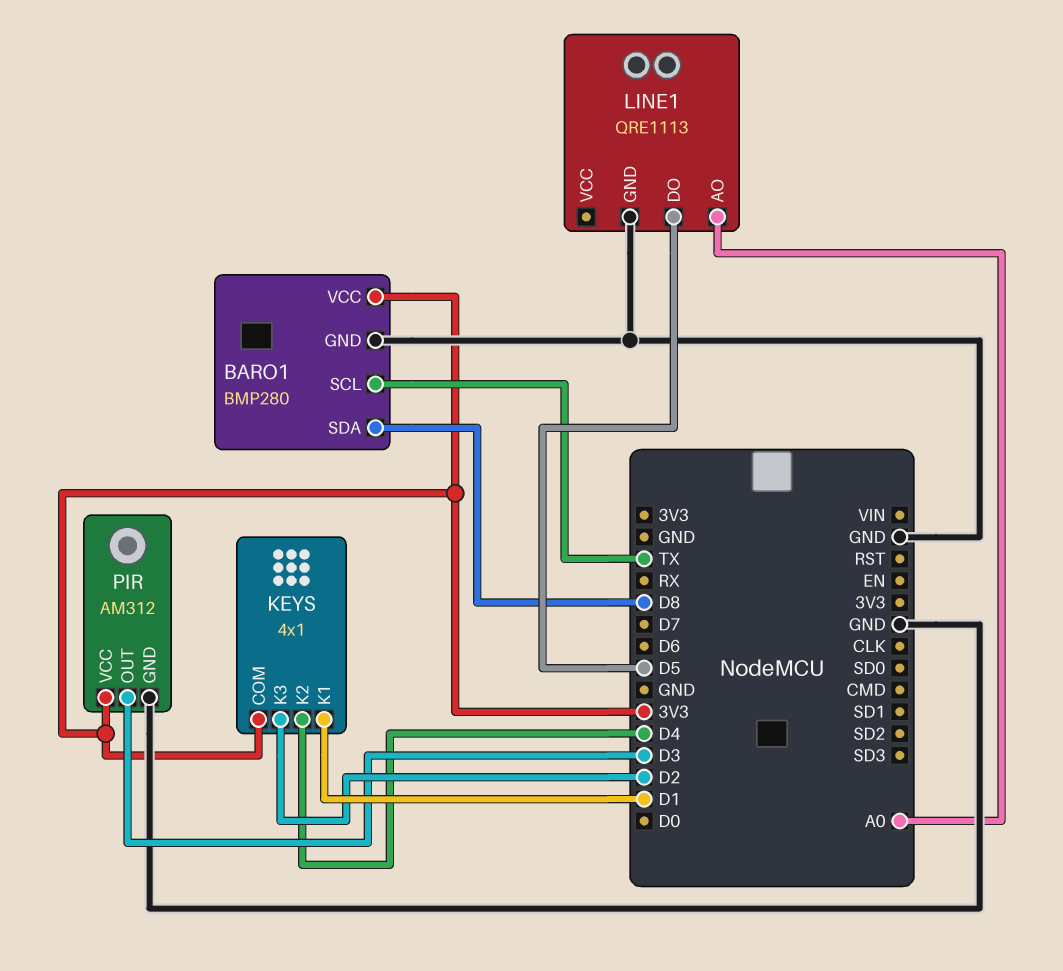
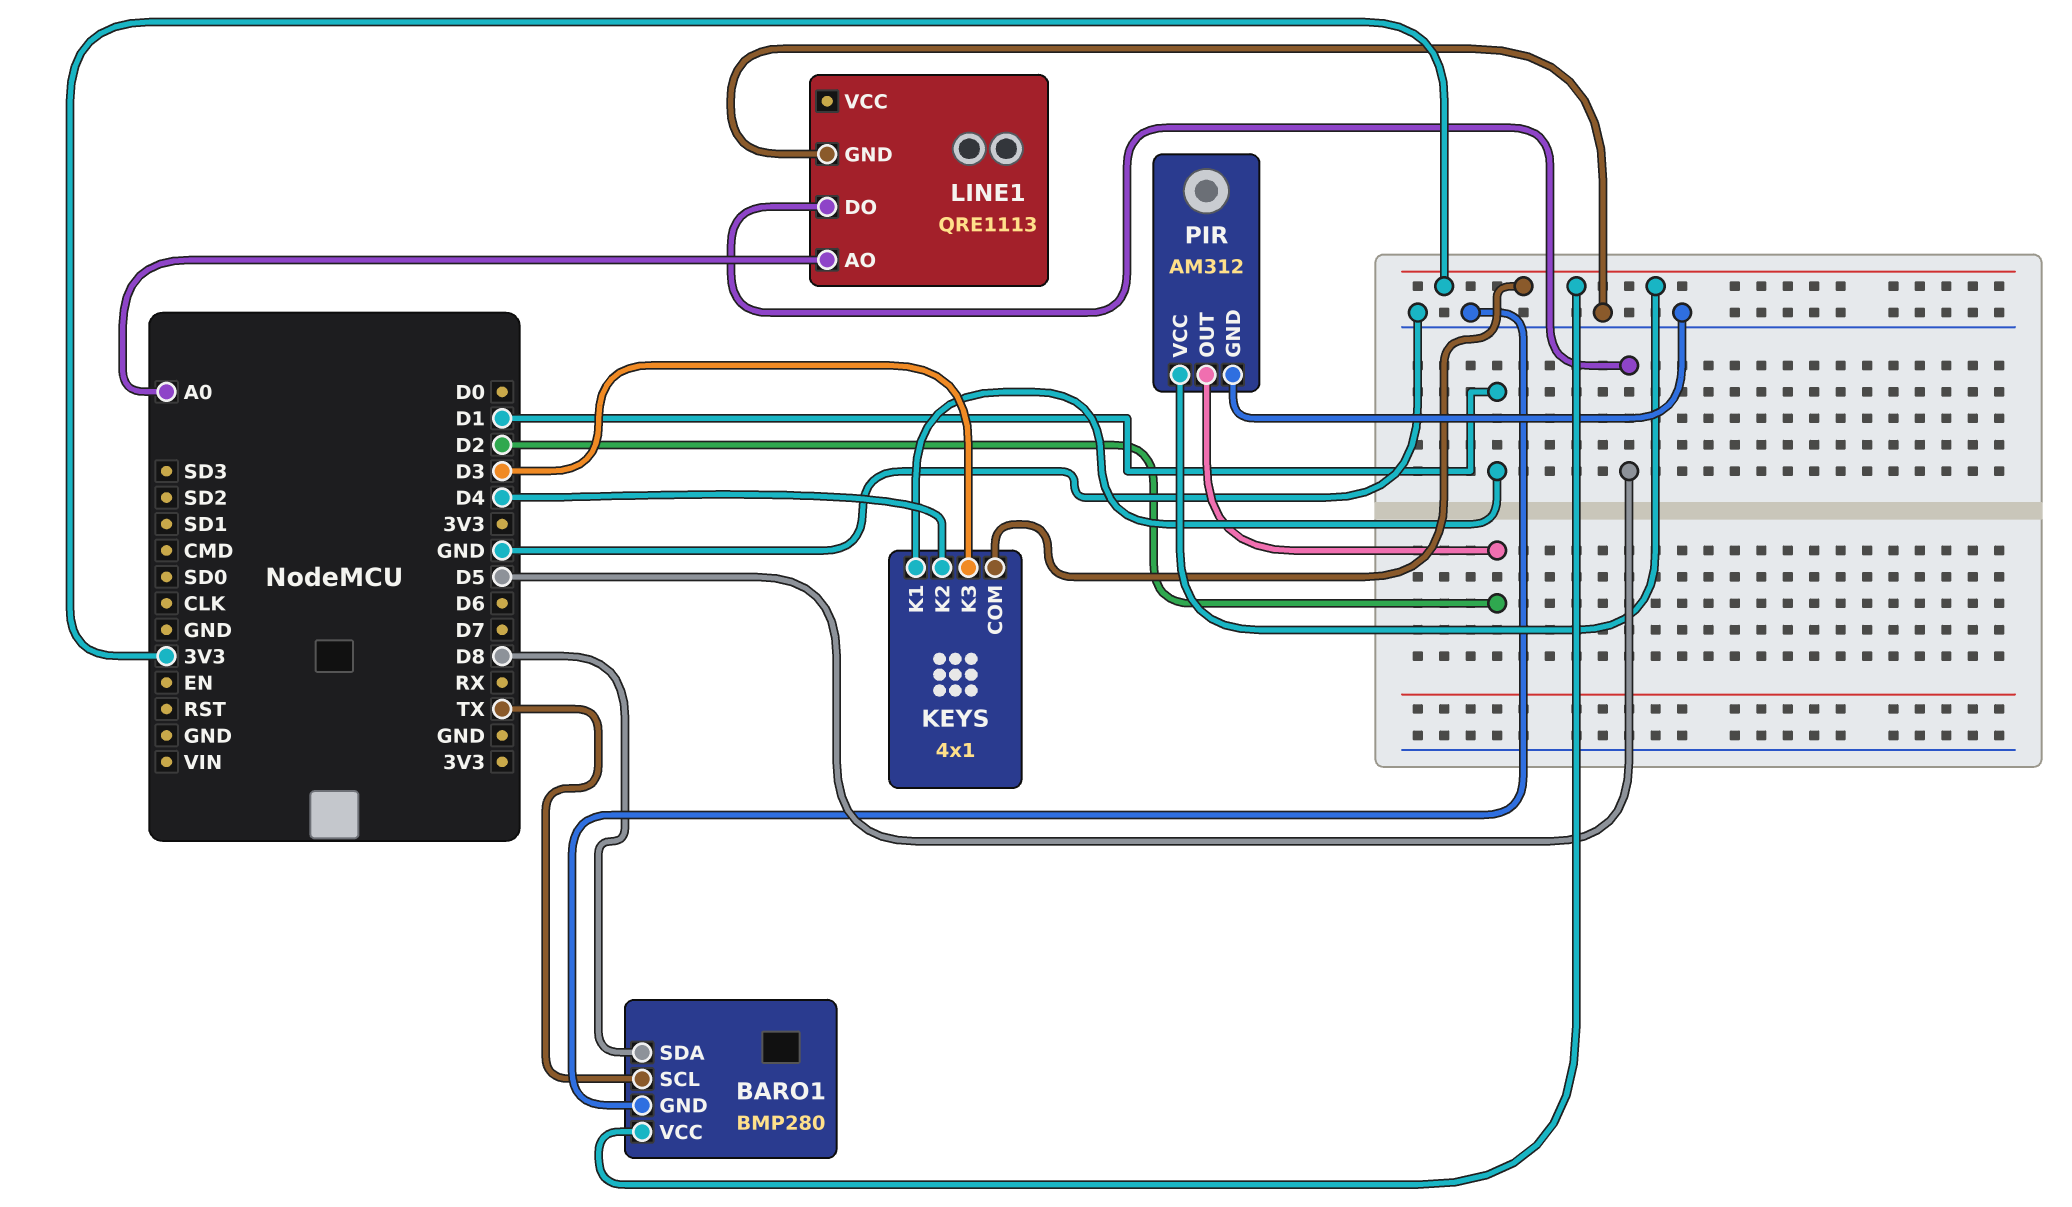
KEYS pin K3: D2 -> D3
PIR pin OUT: D3 -> D2

